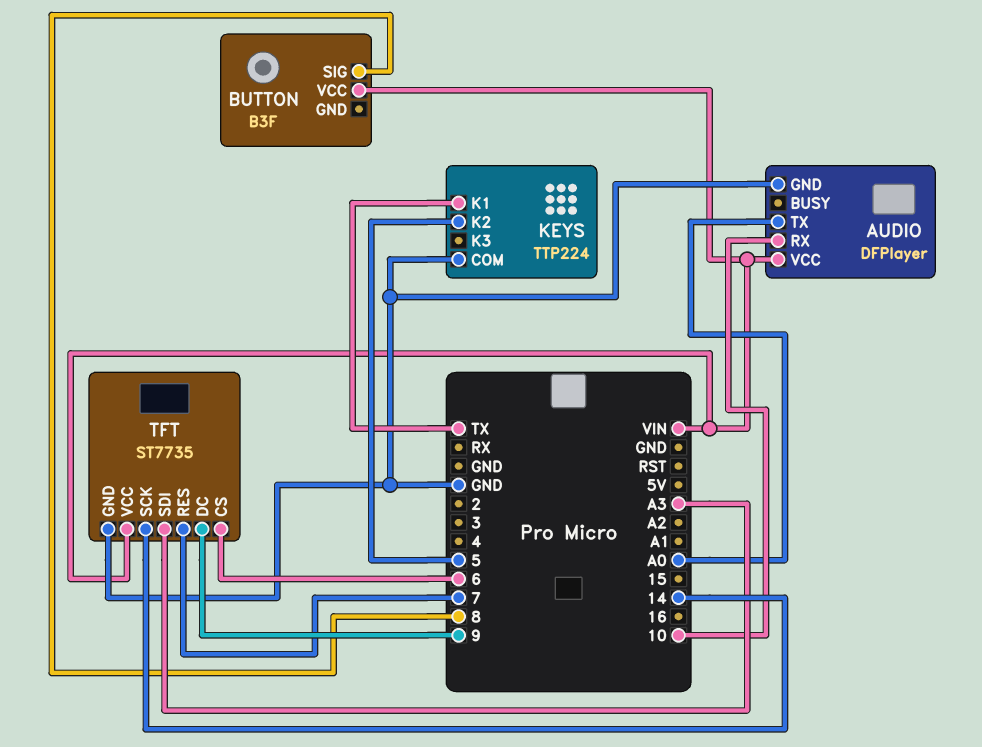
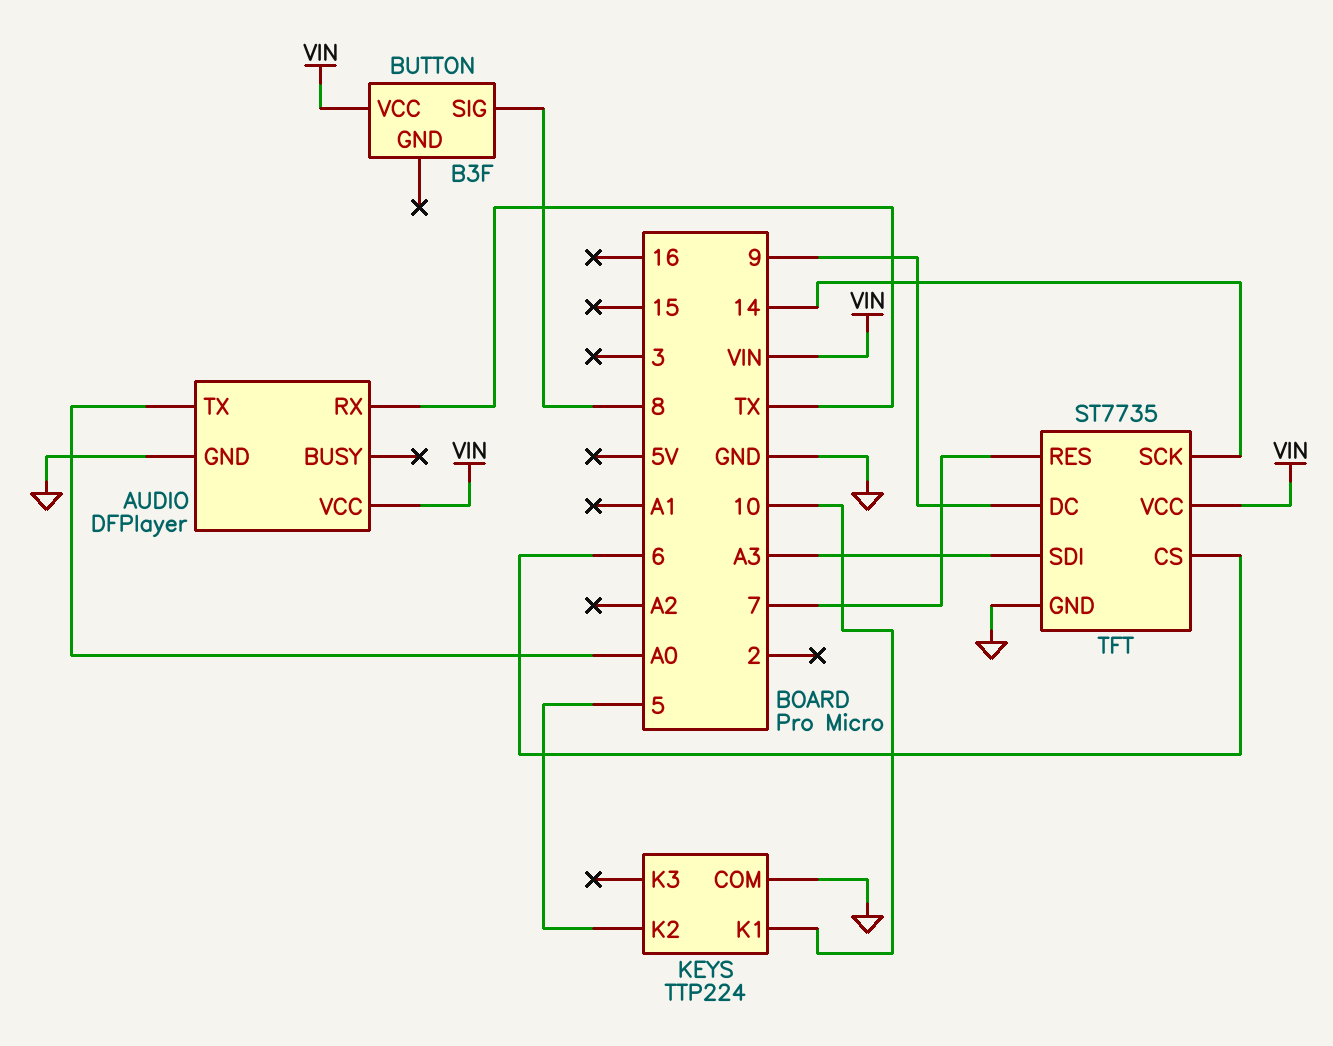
AUDIO pin RX: 10 -> TX
KEYS pin K1: TX -> 10

